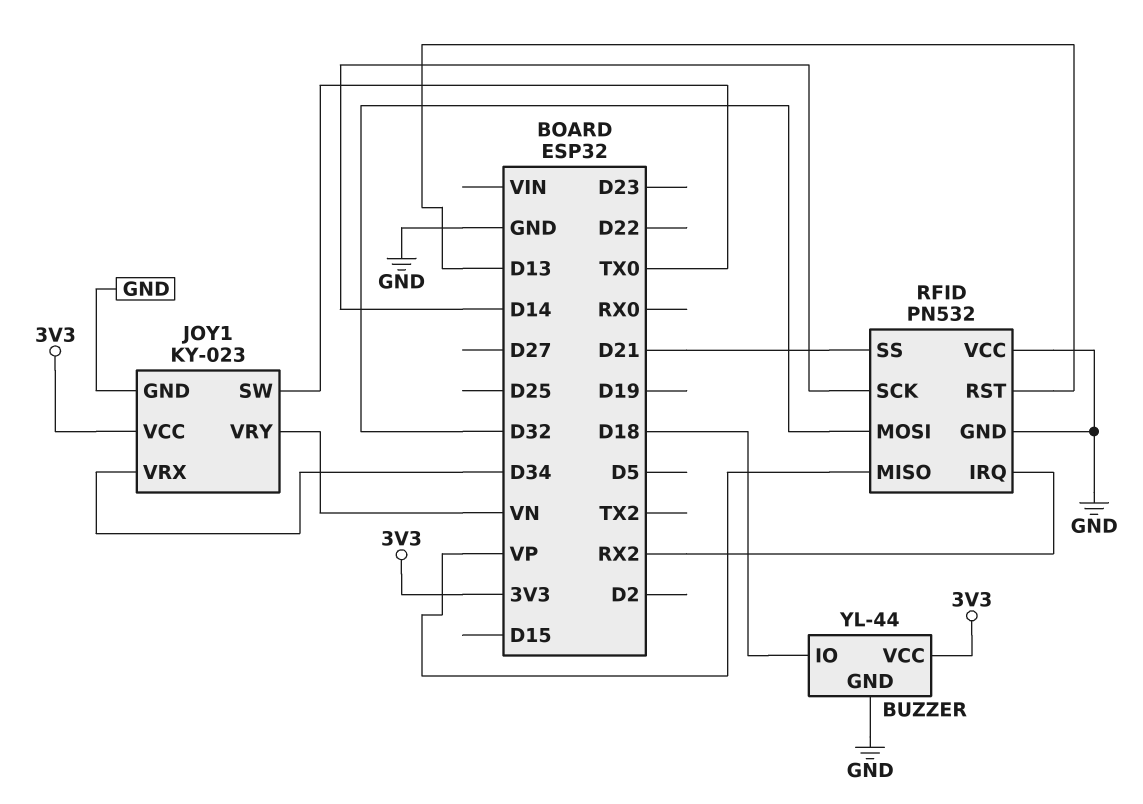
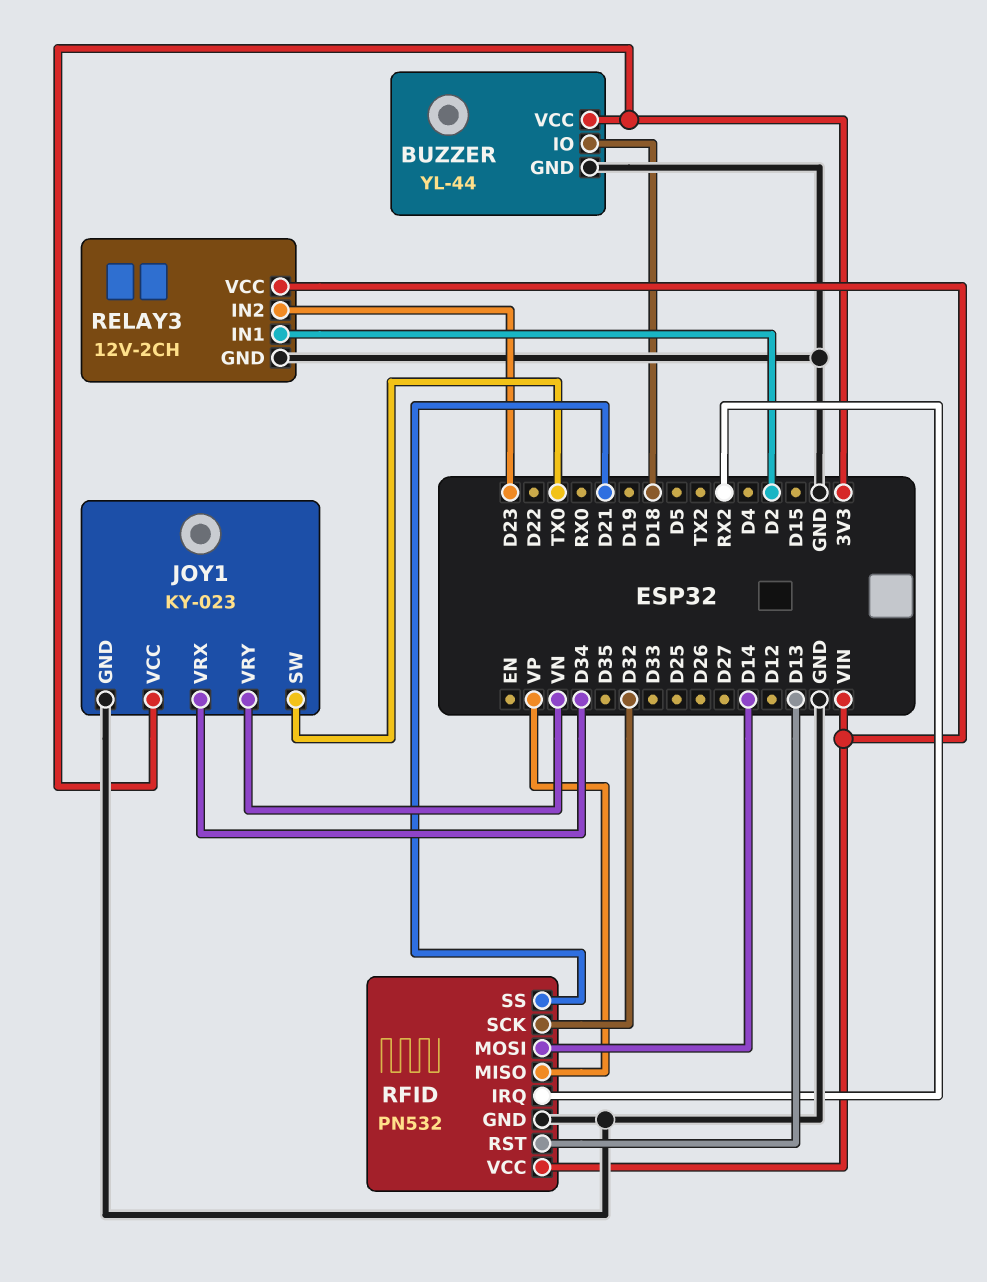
RELAY3: none -> 12V-2CH
RELAY3 pin GND: none -> GND
RELAY3 pin IN1: none -> D2
RELAY3 pin IN2: none -> D23
RELAY3 pin VCC: none -> VIN
RFID pin MOSI: D32 -> D14
RFID pin SCK: D14 -> D32
RFID pin VCC: GND -> VIN

